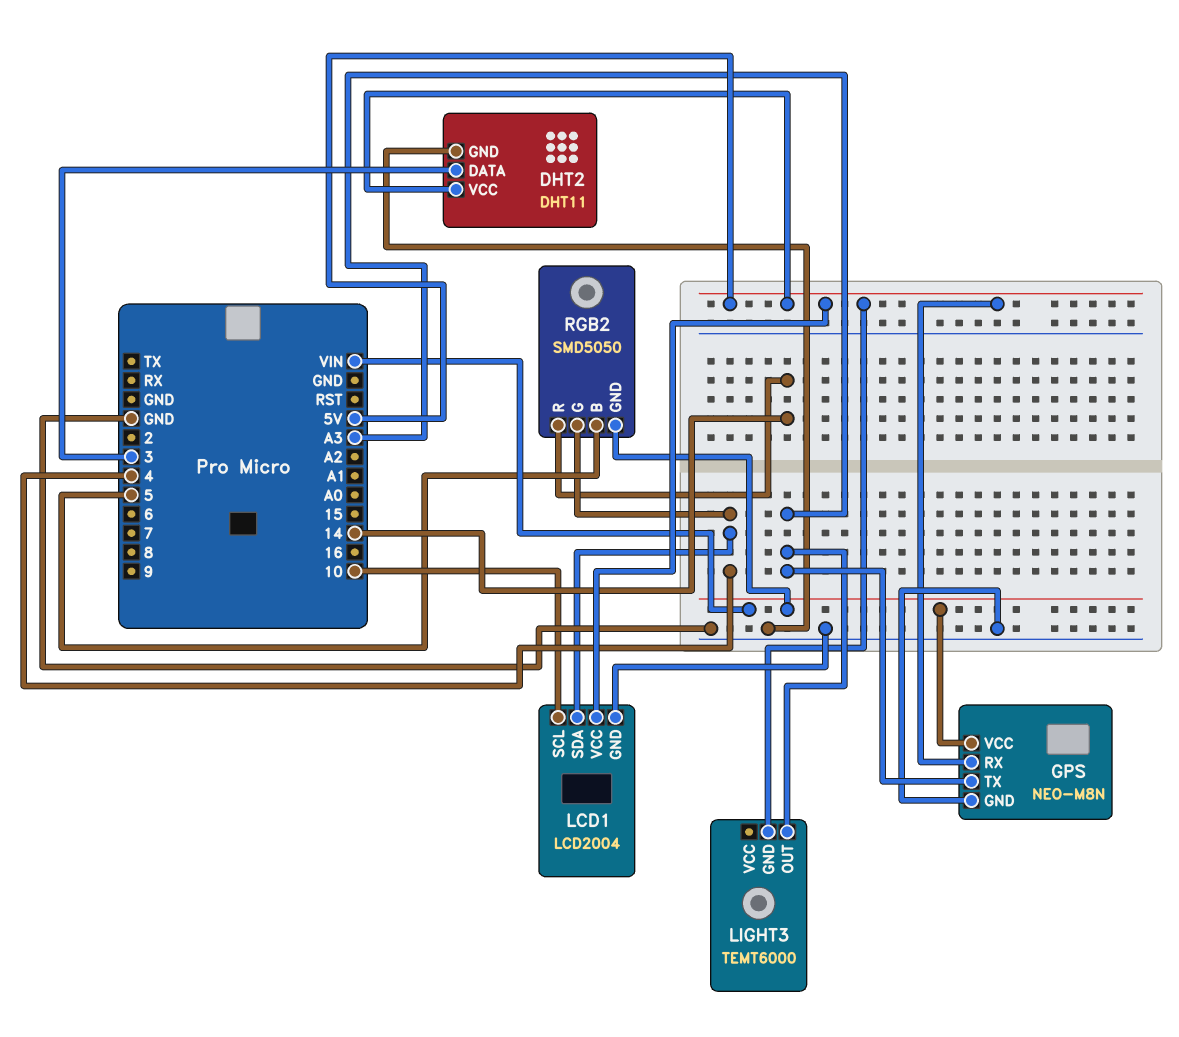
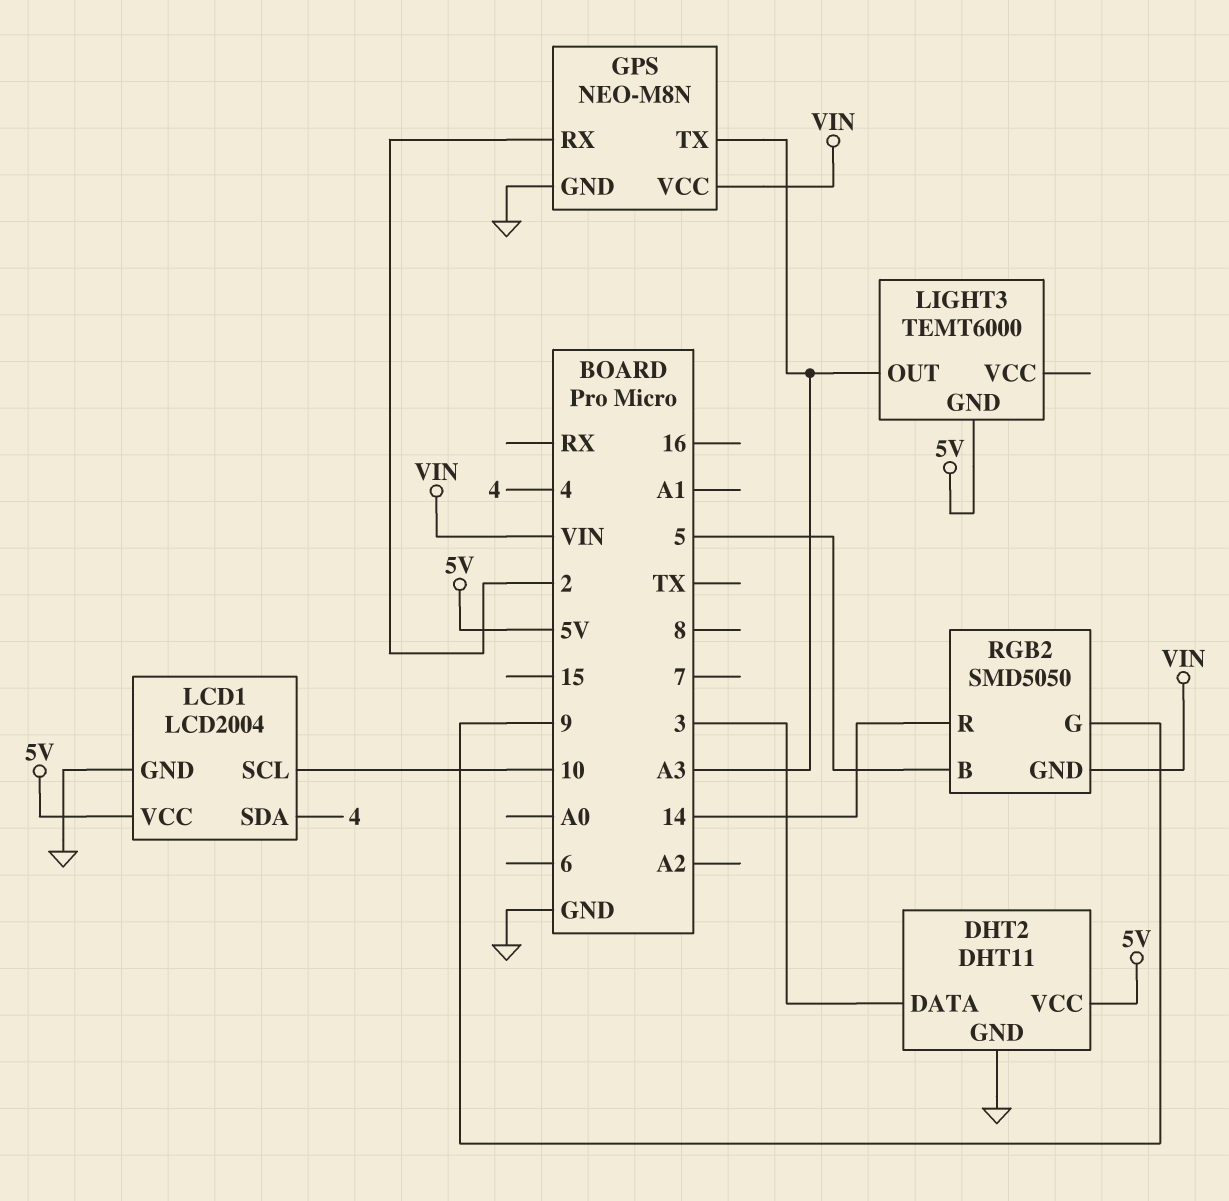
GPS pin RX: 5V -> 2
RGB2 pin G: 4 -> 9

